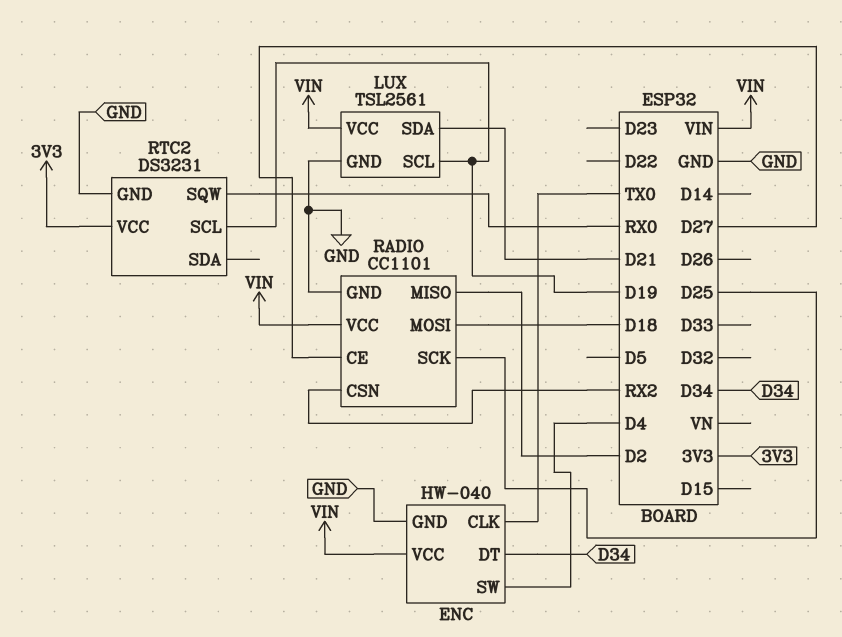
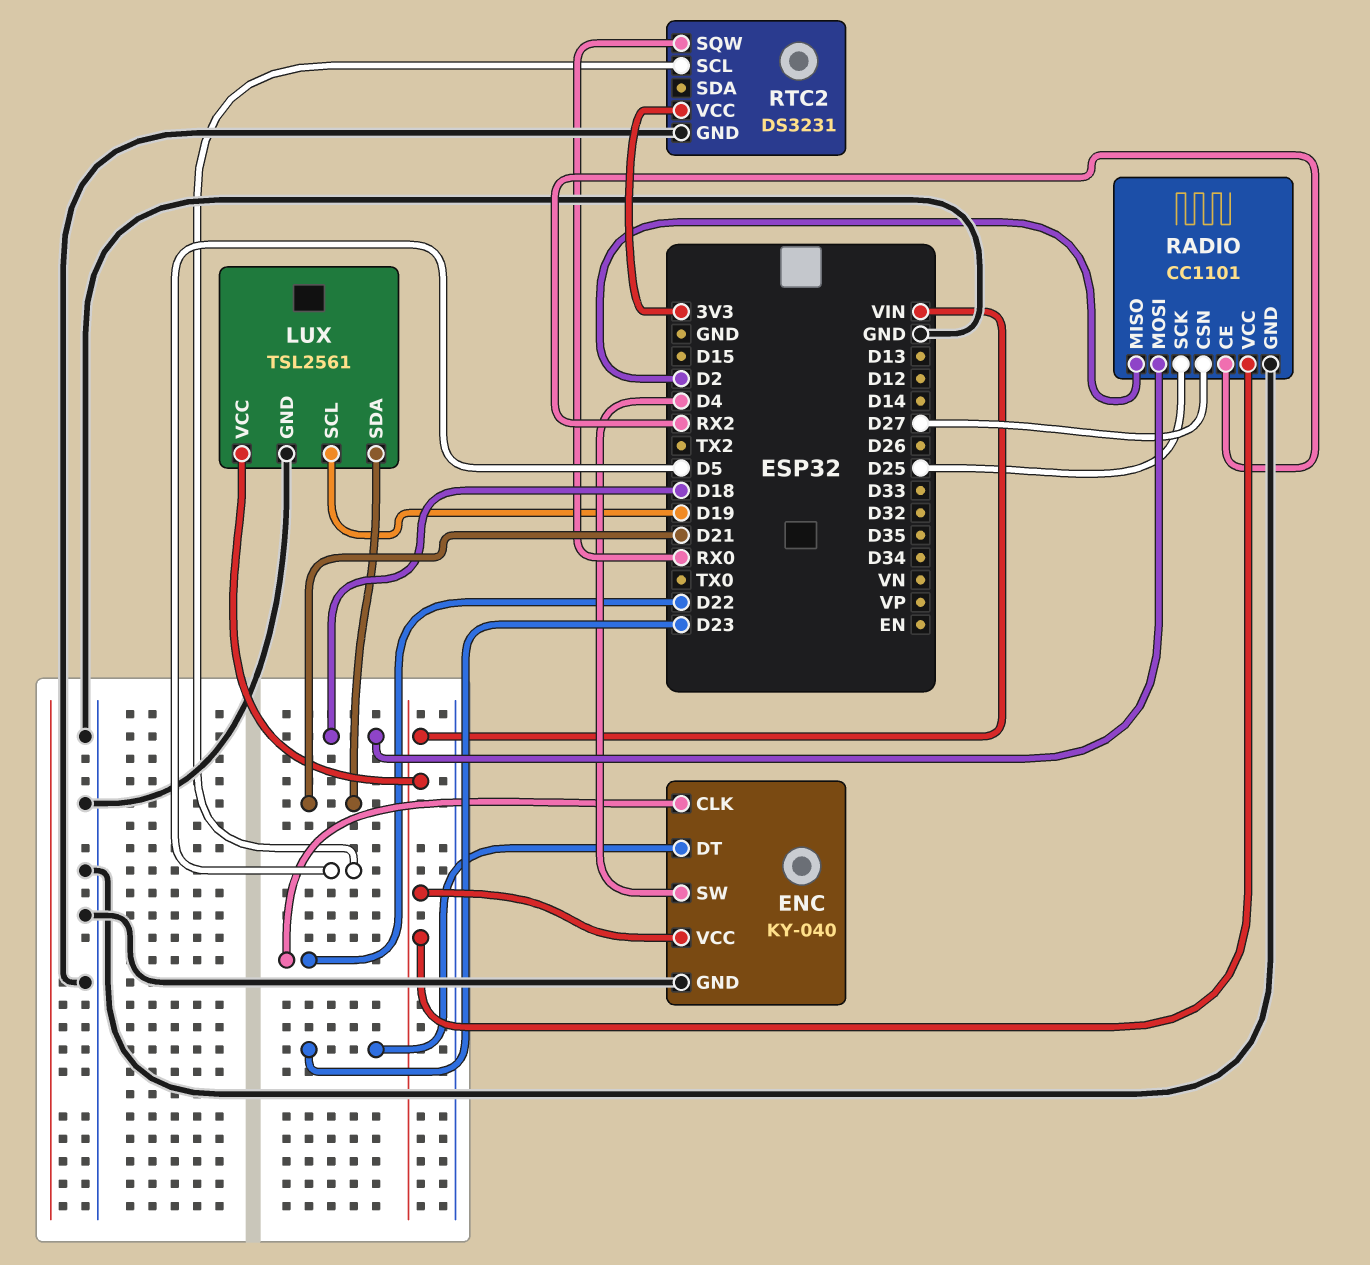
ENC: HW-040 -> KY-040
ENC pin CLK: TX0 -> D22
ENC pin DT: D34 -> D23
RADIO pin CE: D27 -> RX2
RADIO pin CSN: RX2 -> D27
RTC2 pin SCL: D19 -> D5

